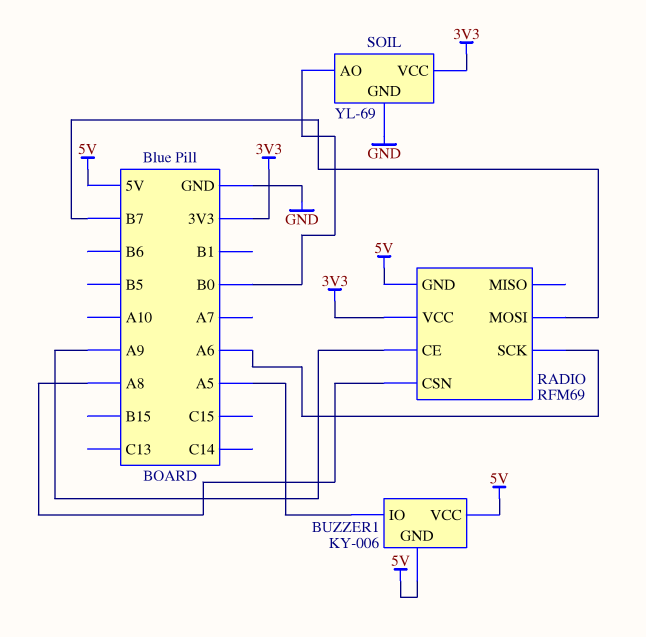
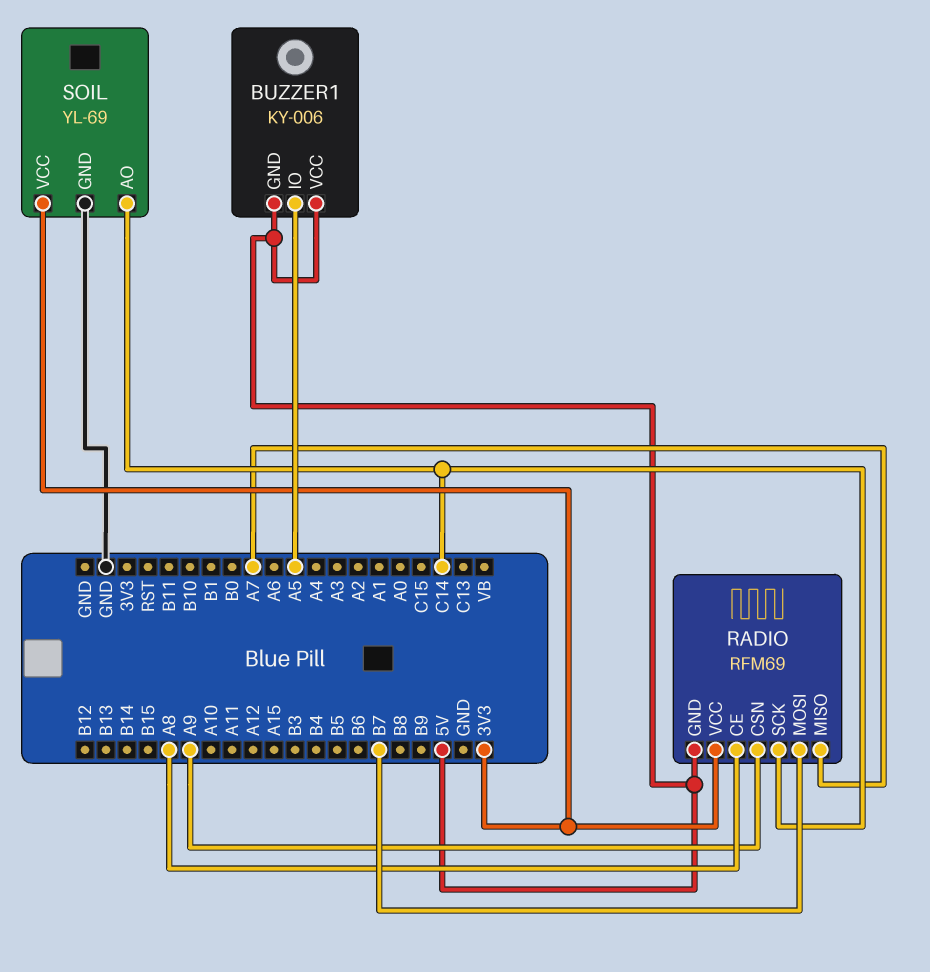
RADIO pin CE: A9 -> A8
RADIO pin CSN: A8 -> A9
RADIO pin MISO: none -> A7
RADIO pin SCK: A6 -> C14
SOIL pin AO: B0 -> C14

